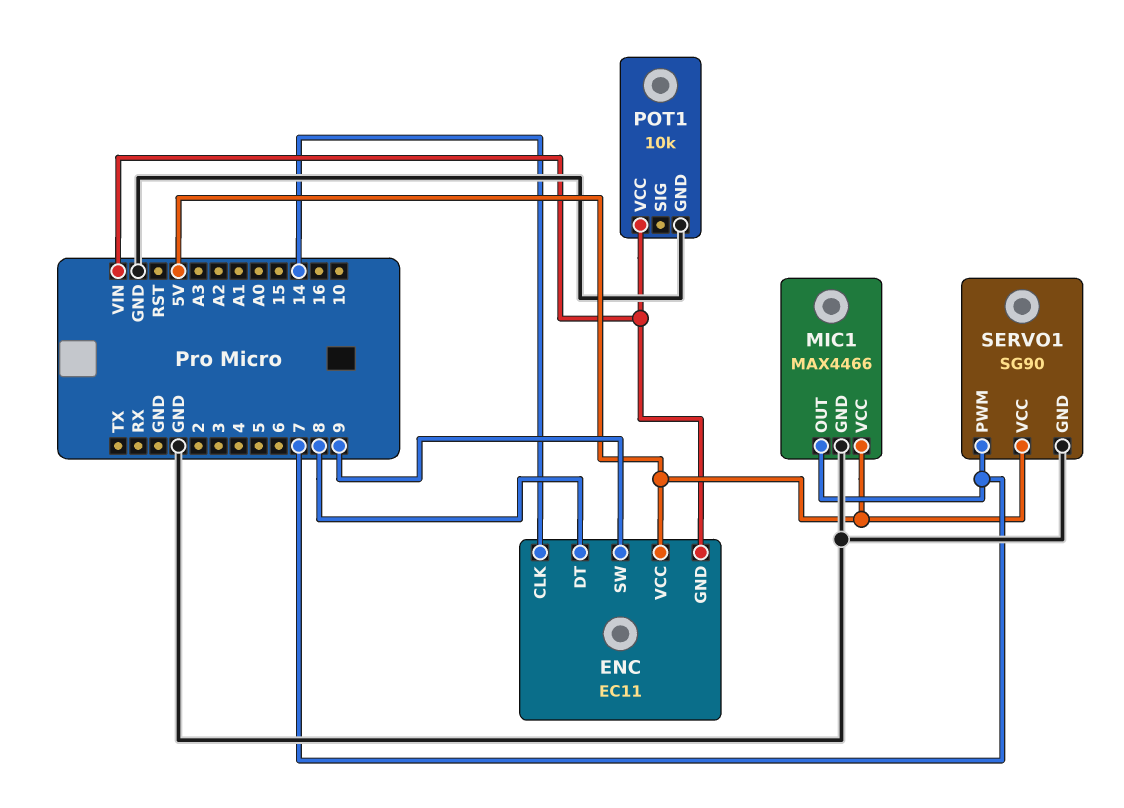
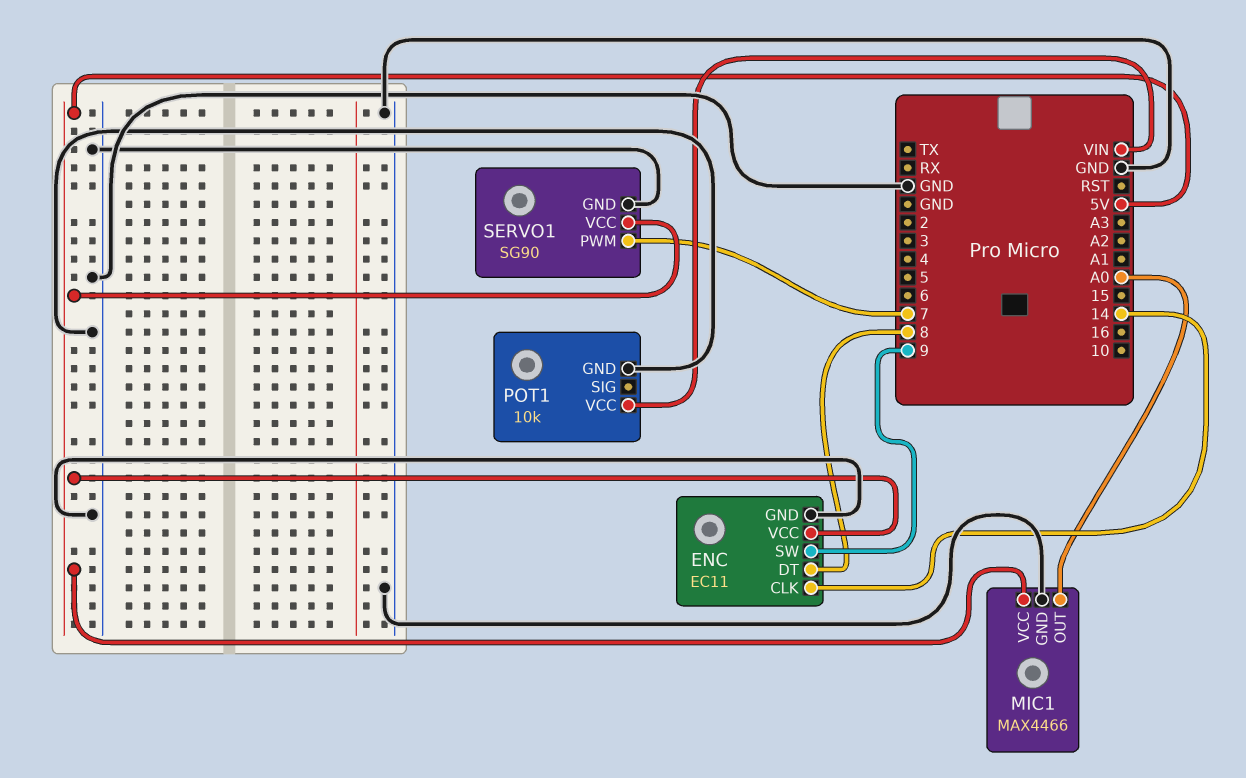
ENC pin GND: VIN -> GND
MIC1 pin OUT: 7 -> A0

